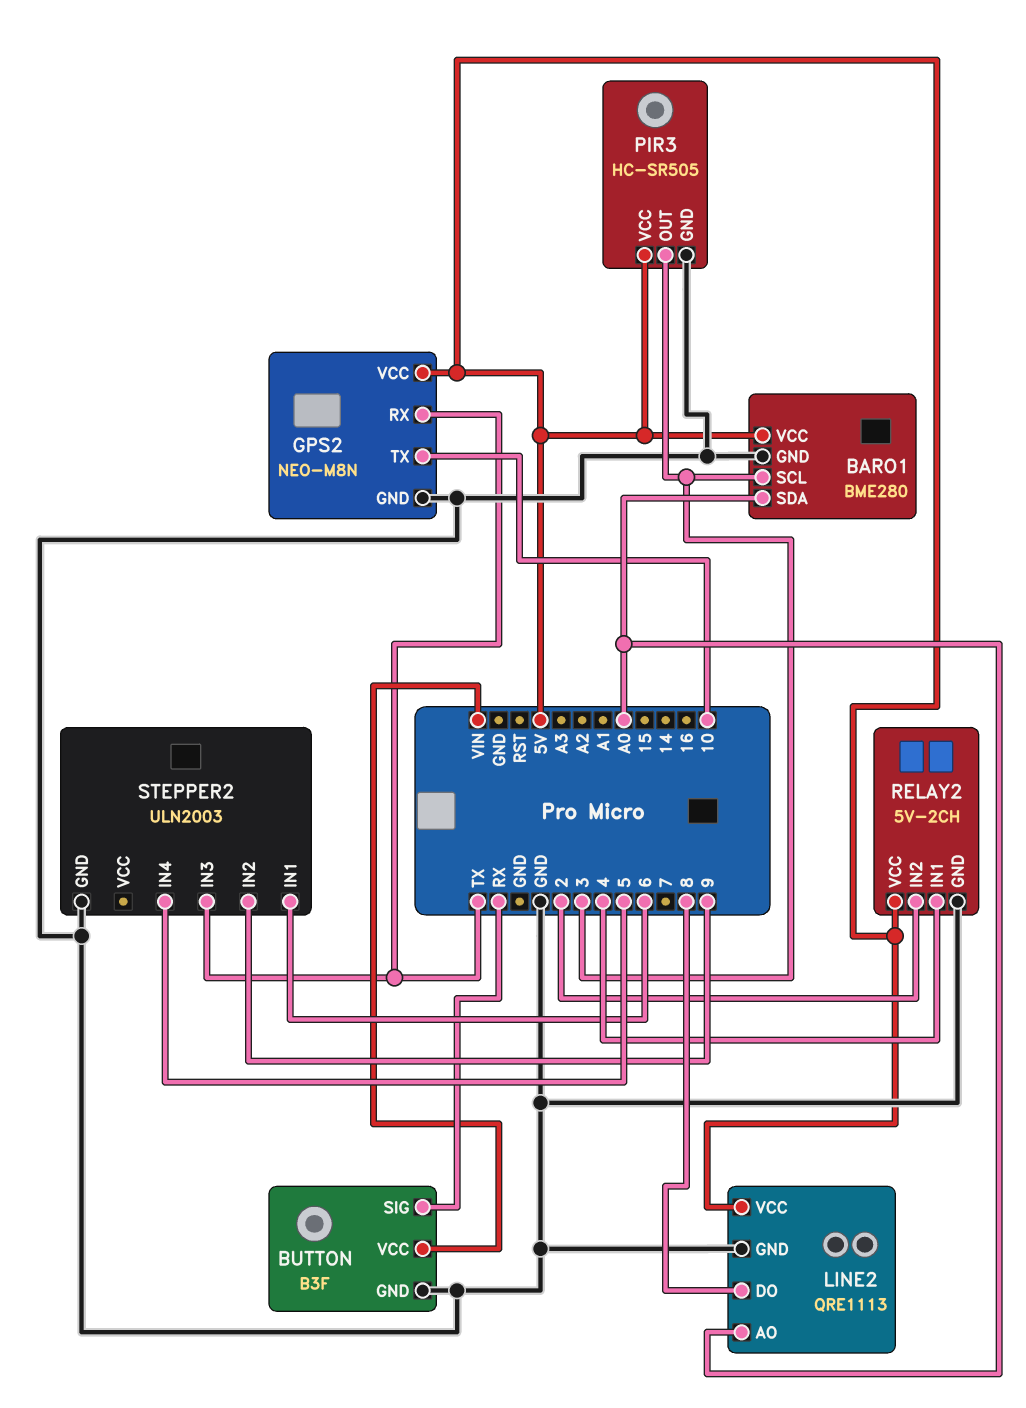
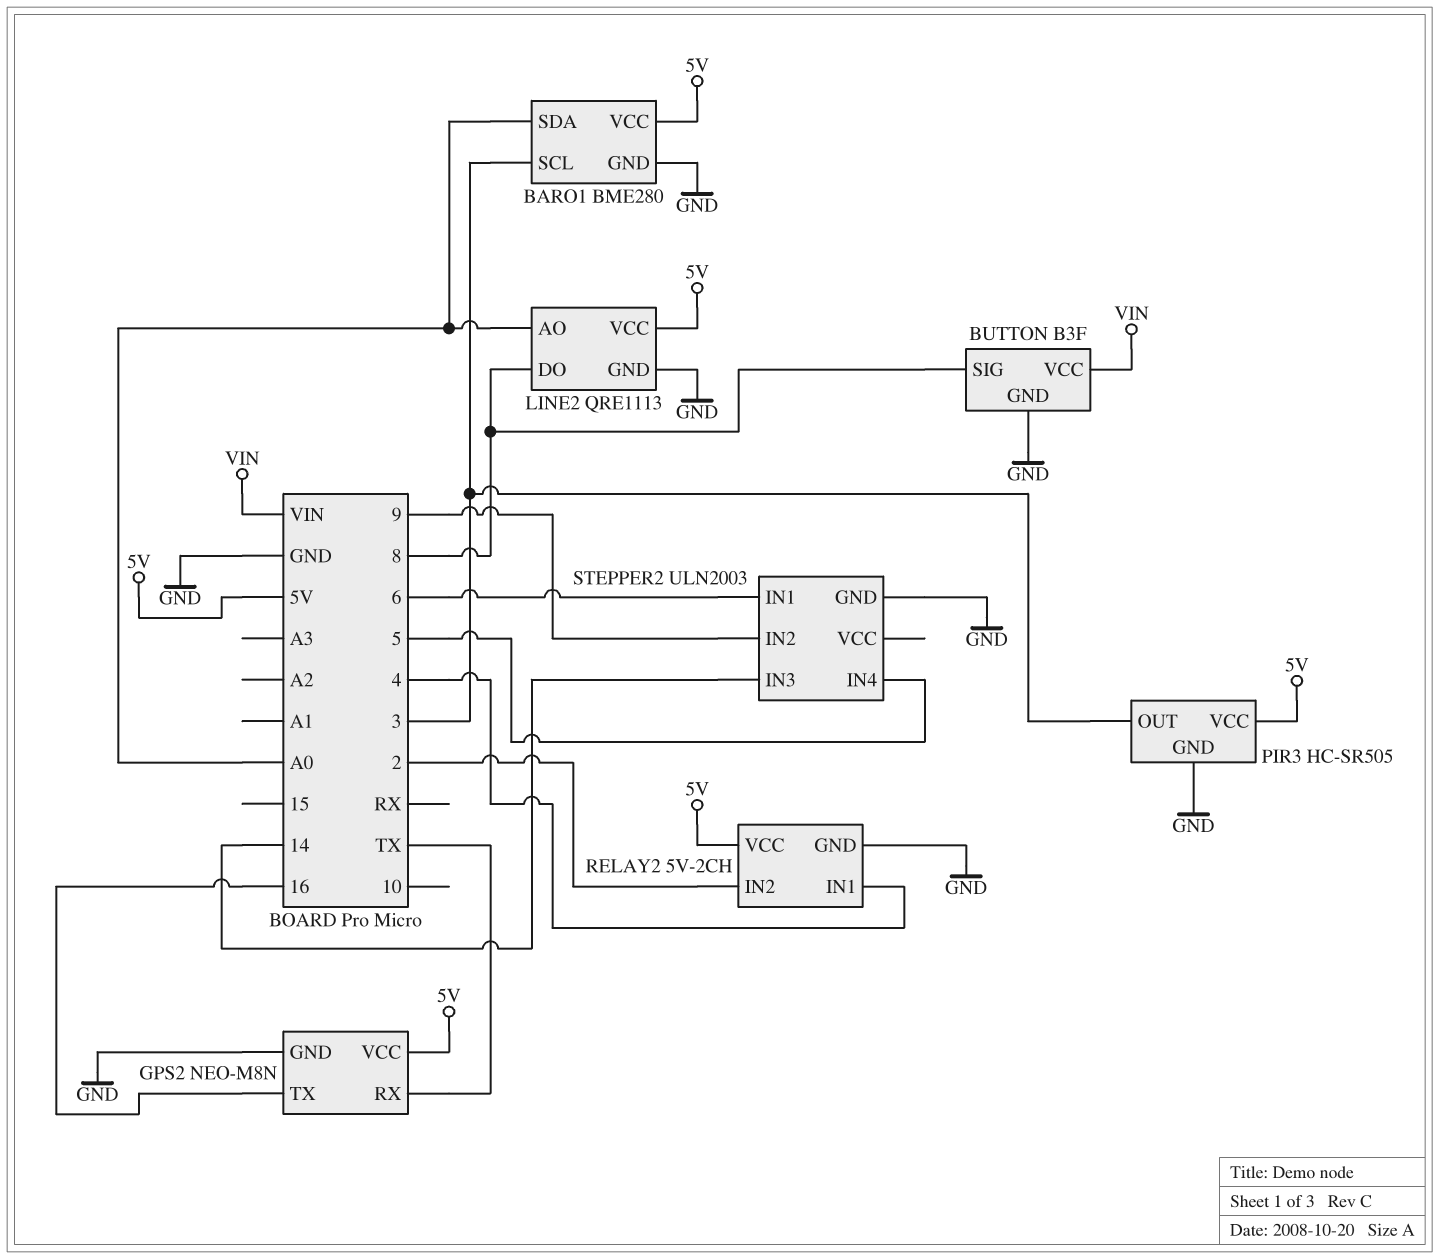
BUTTON pin SIG: RX -> 8
GPS2 pin TX: 10 -> 16
STEPPER2 pin IN3: TX -> 14

